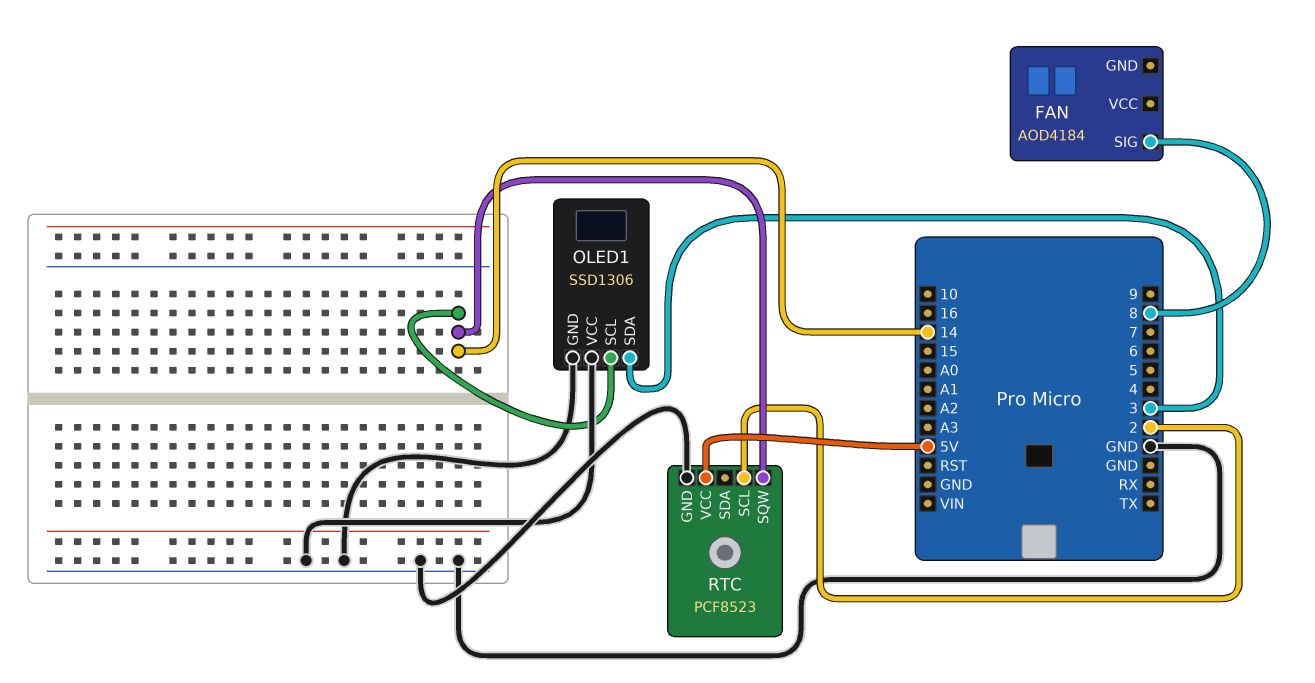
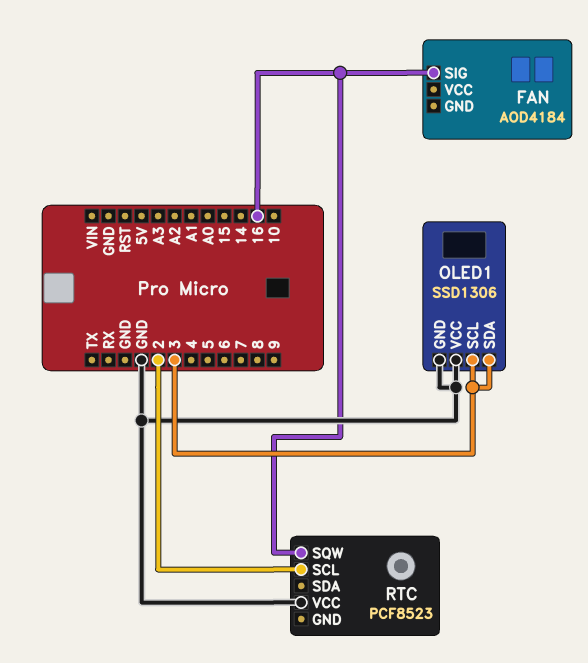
FAN pin SIG: 8 -> 16
OLED1 pin SCL: 14 -> 3
RTC pin GND: GND -> none
RTC pin SQW: 14 -> 16
RTC pin VCC: 5V -> GND

